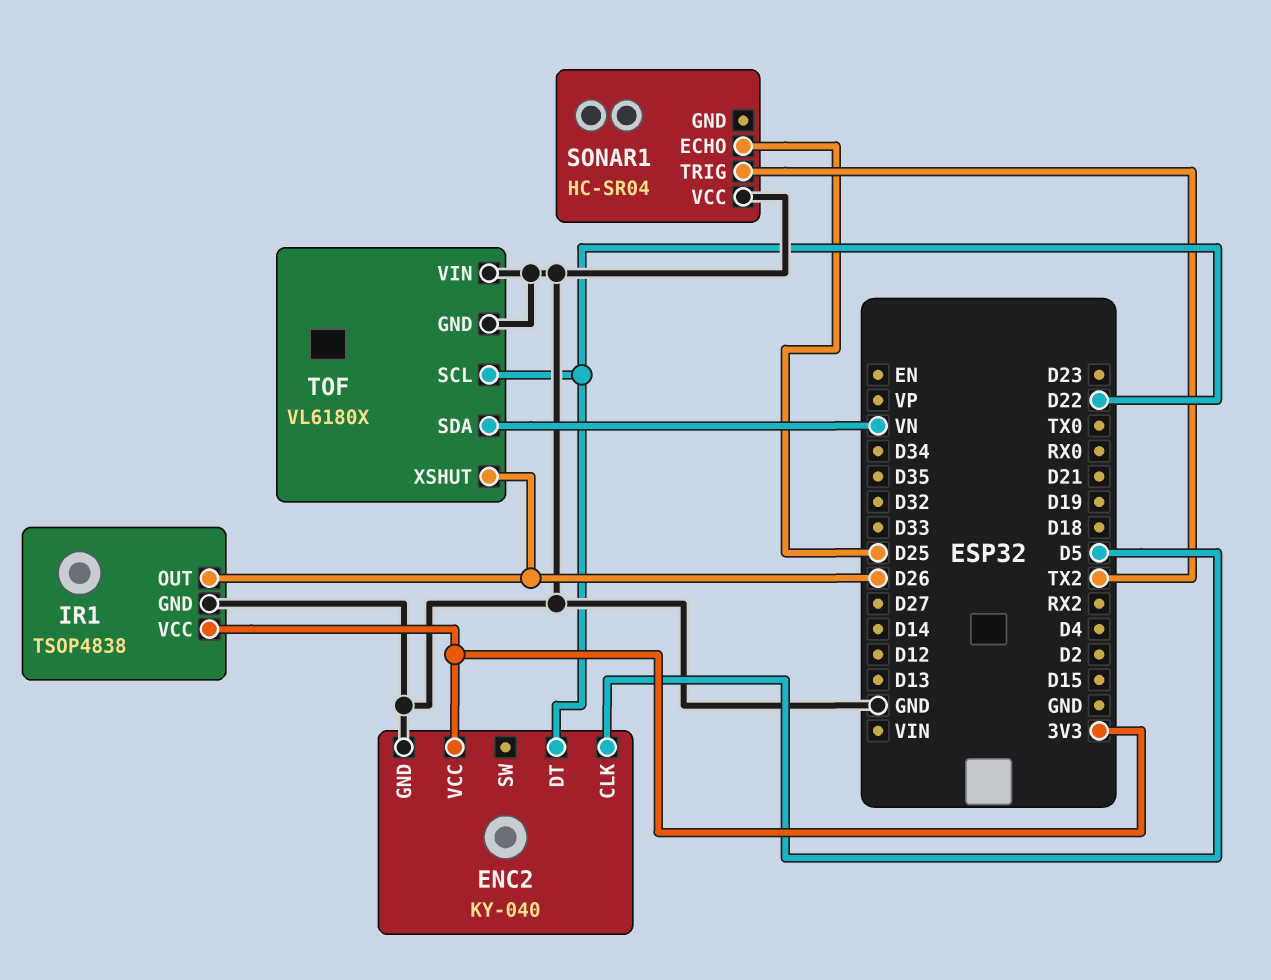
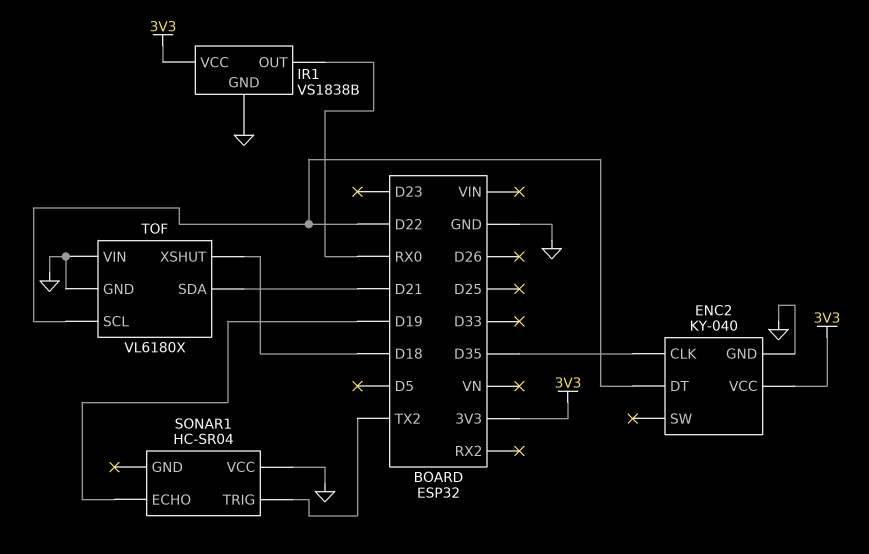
ENC2 pin CLK: D5 -> D35
IR1: TSOP4838 -> VS1838B
IR1 pin OUT: D26 -> RX0
SONAR1 pin ECHO: D25 -> D19
TOF pin SDA: VN -> D21
TOF pin XSHUT: D26 -> D18

